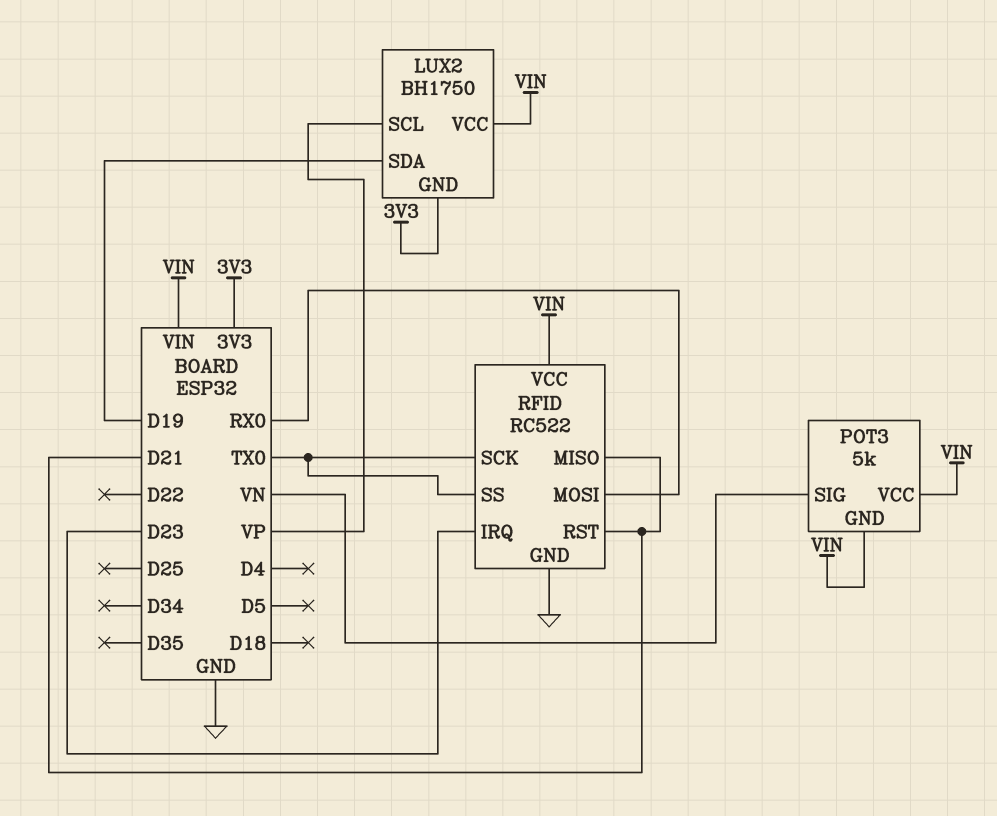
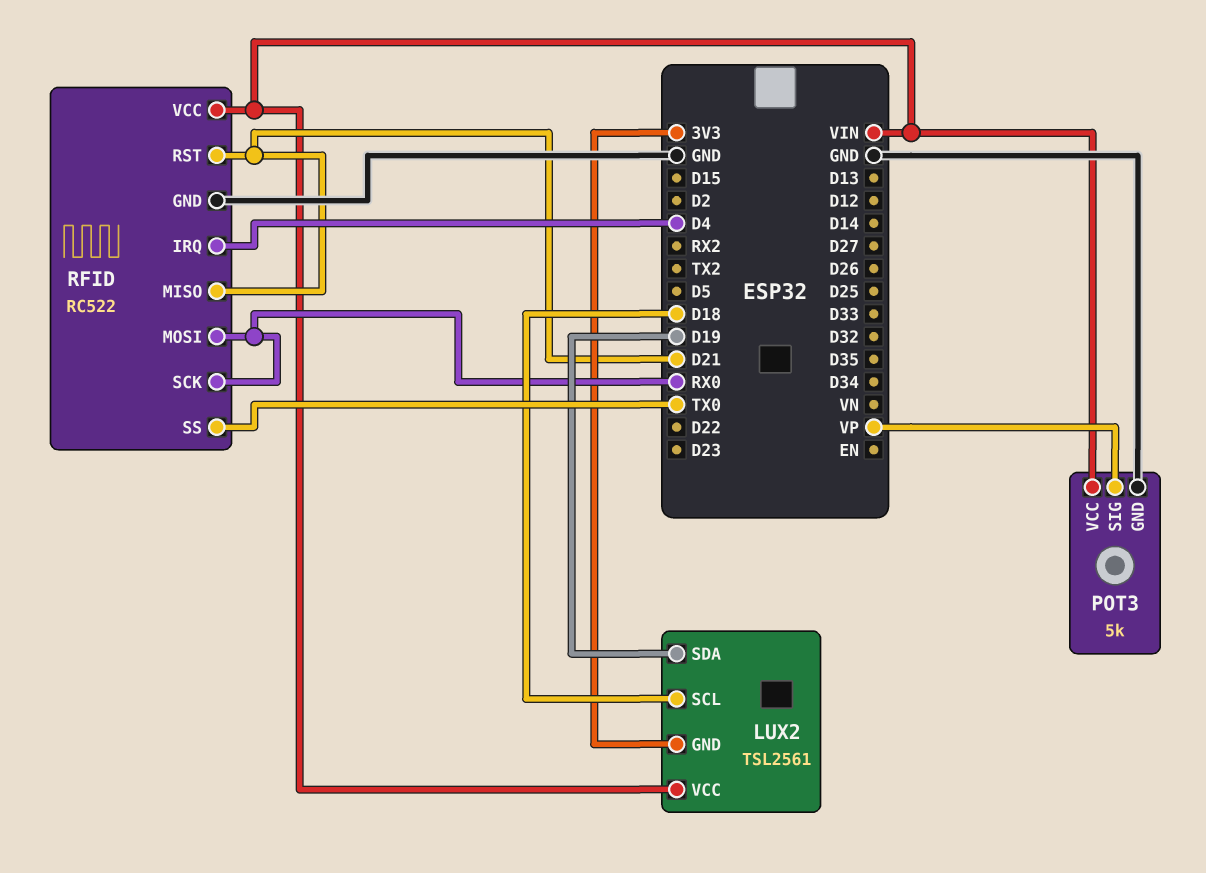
LUX2: BH1750 -> TSL2561
LUX2 pin SCL: VP -> D18
POT3 pin GND: VIN -> GND
POT3 pin SIG: VN -> VP
RFID pin IRQ: D23 -> D4
RFID pin SCK: TX0 -> RX0

